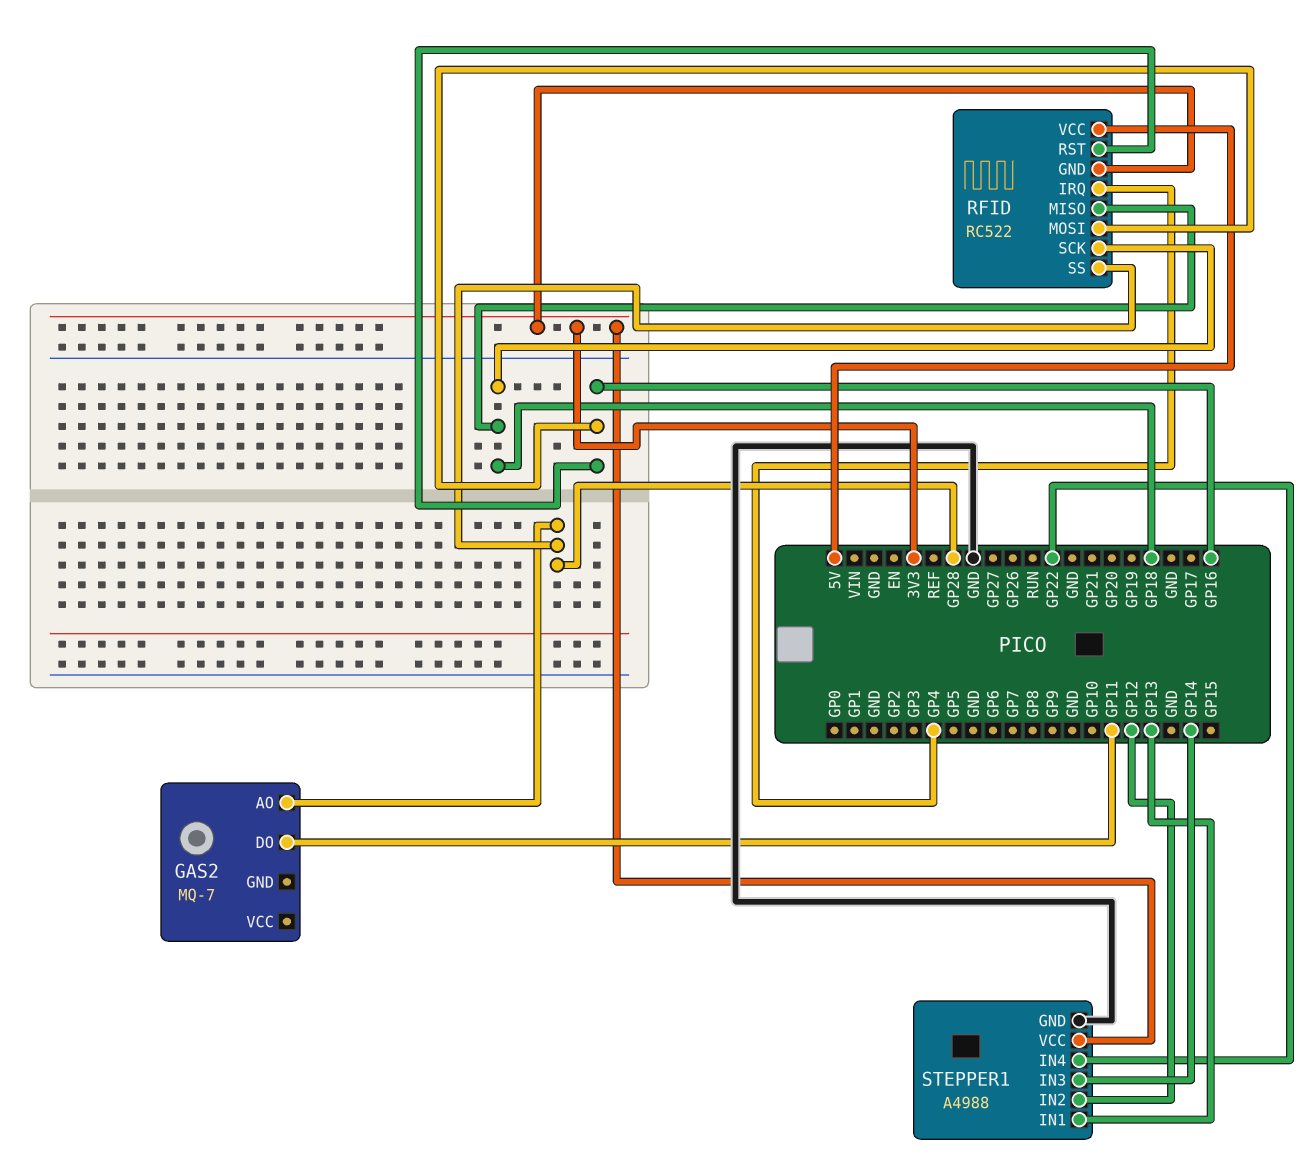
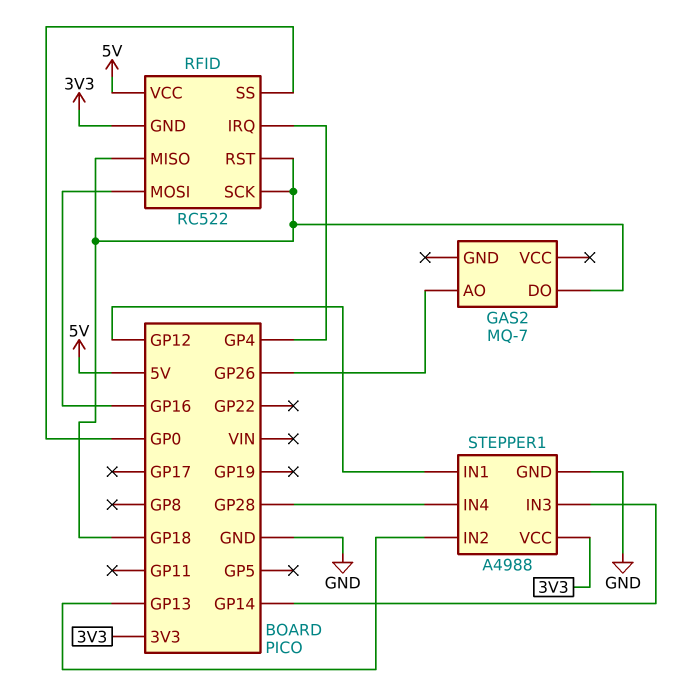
GAS2 pin AO: GP28 -> GP26
GAS2 pin DO: GP11 -> GP18
RFID pin RST: GP16 -> GP18
RFID pin SS: GP28 -> GP0
STEPPER1 pin IN1: GP13 -> GP12
STEPPER1 pin IN2: GP12 -> GP13
STEPPER1 pin IN4: GP22 -> GP28

